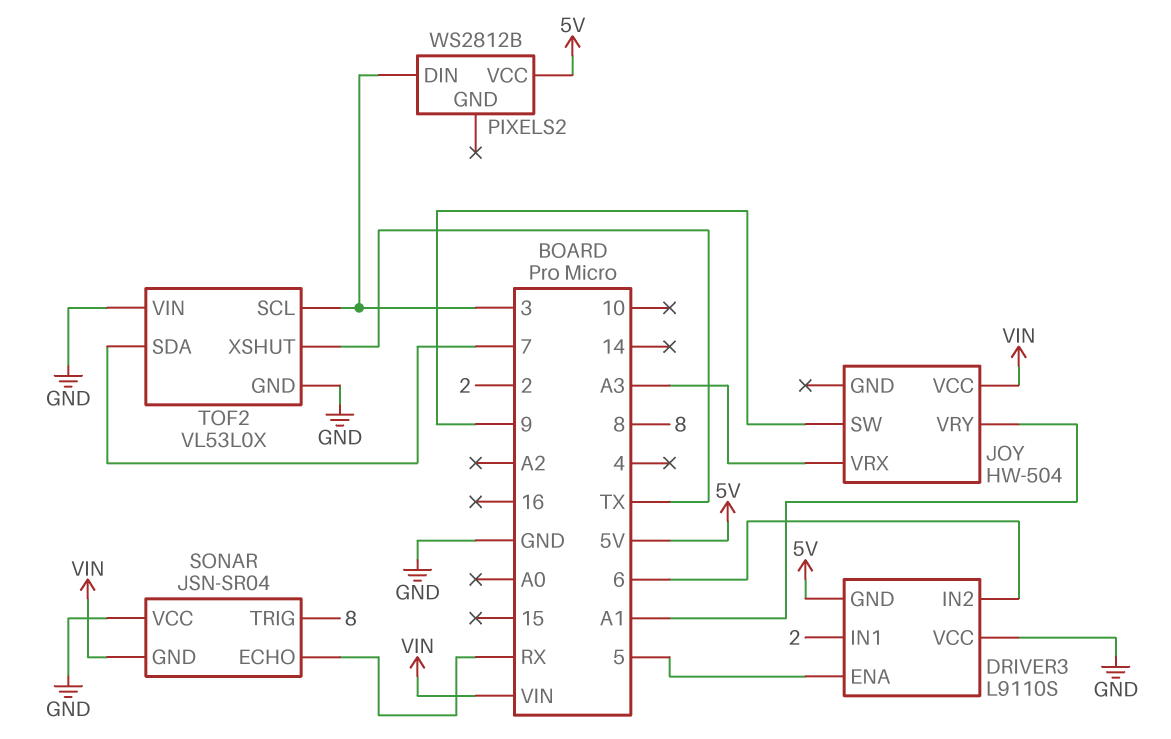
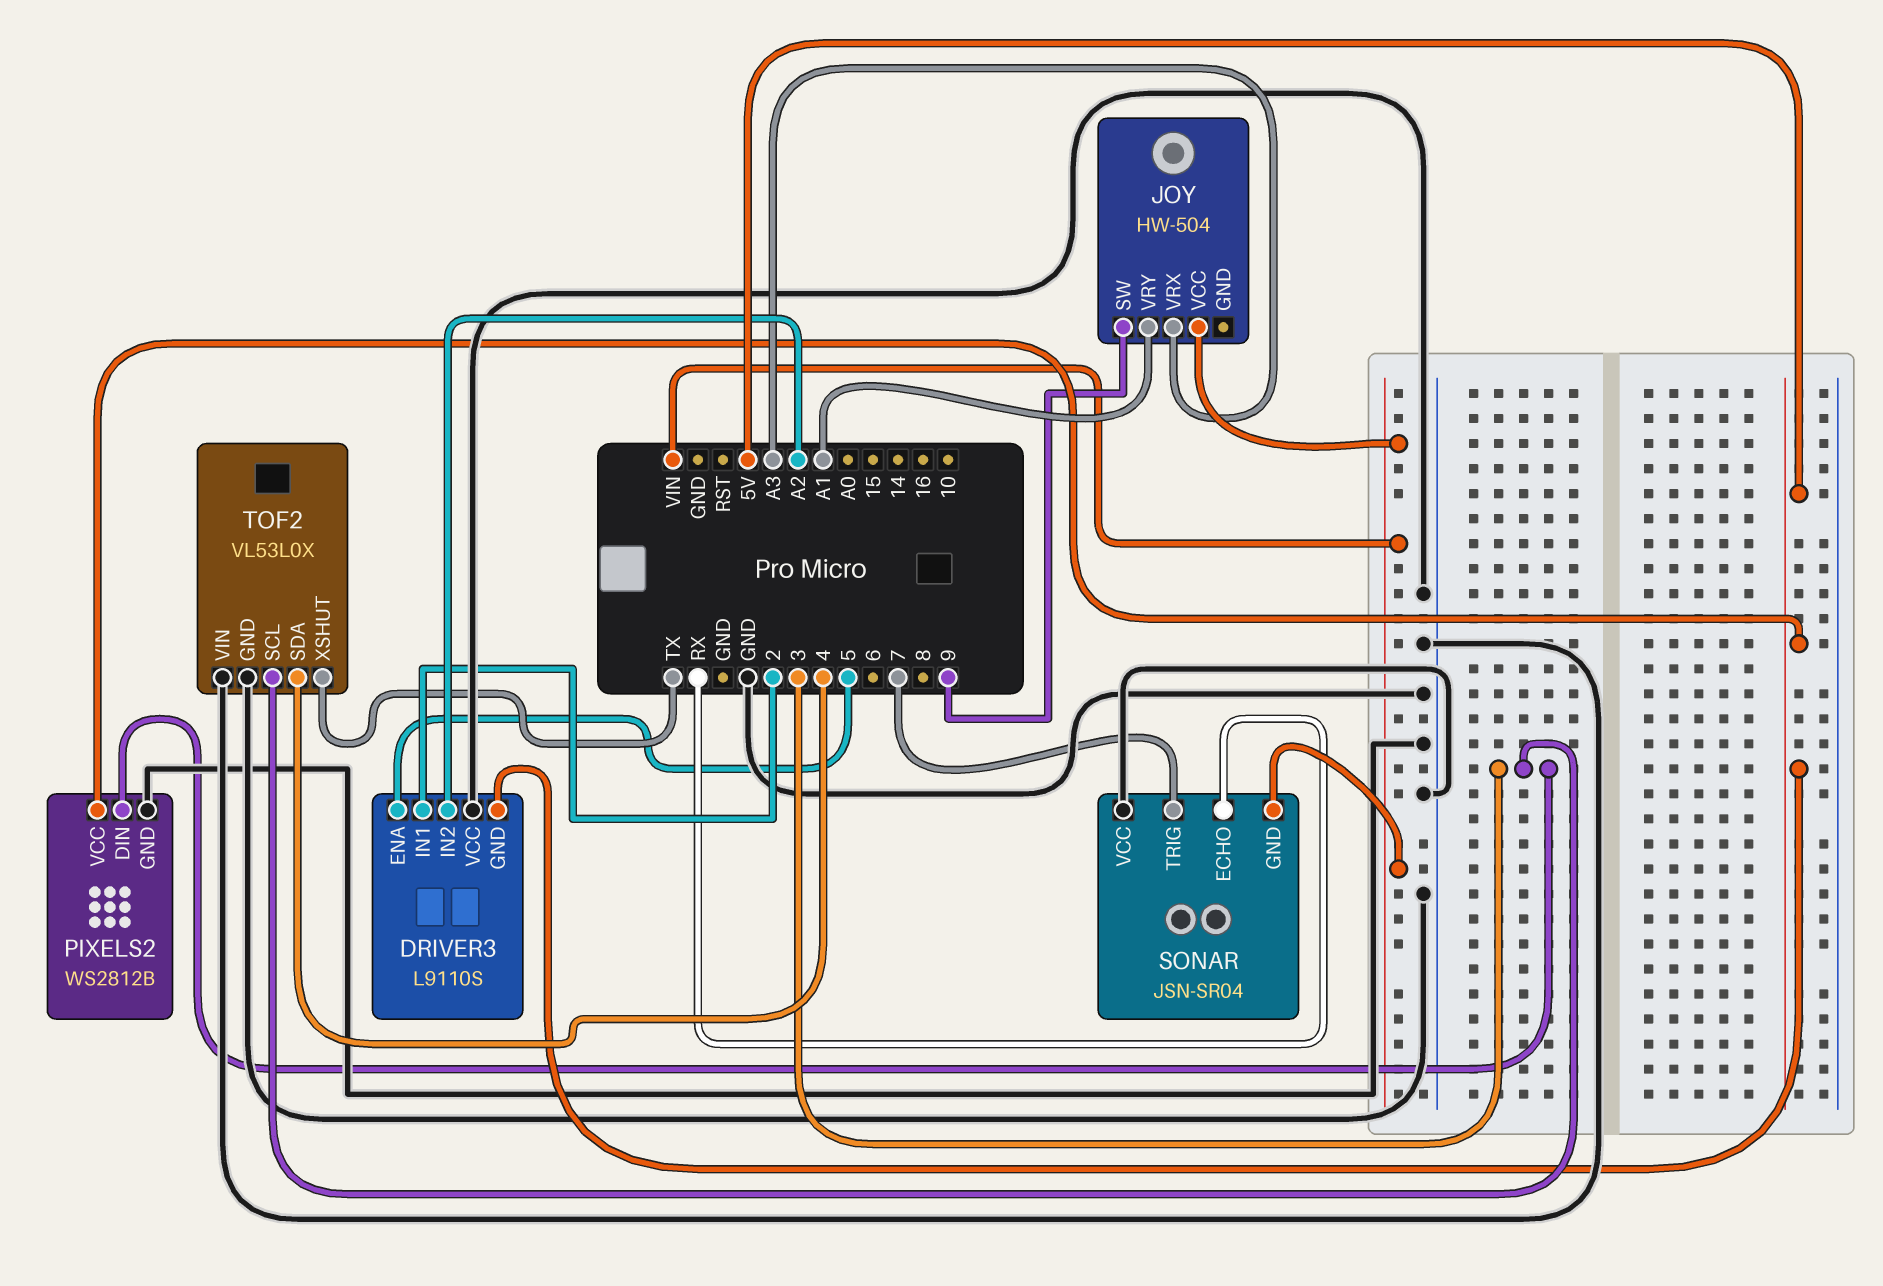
DRIVER3 pin IN2: 6 -> A2
PIXELS2 pin GND: none -> GND
SONAR pin TRIG: 8 -> 7
TOF2 pin SDA: 7 -> 4

